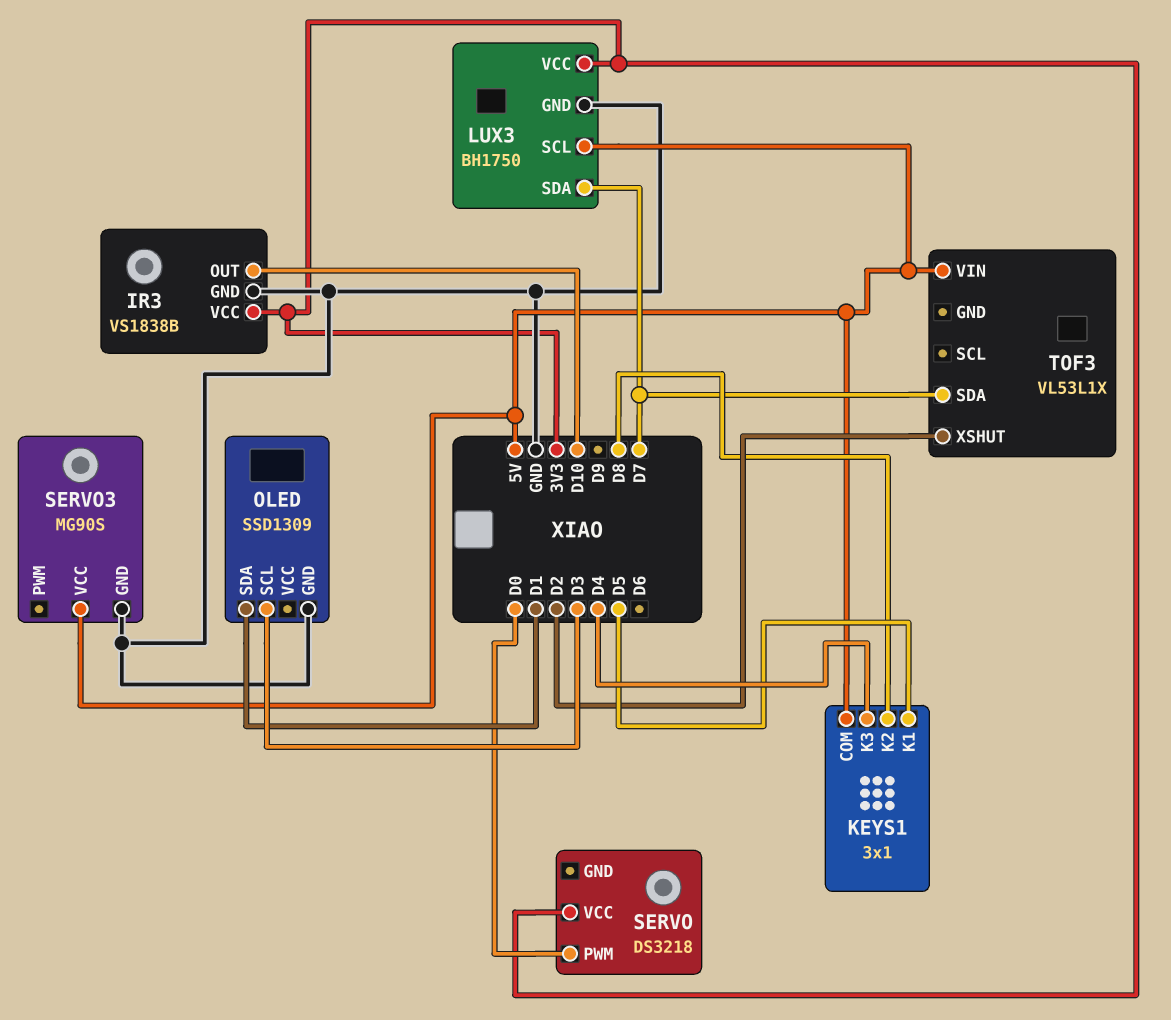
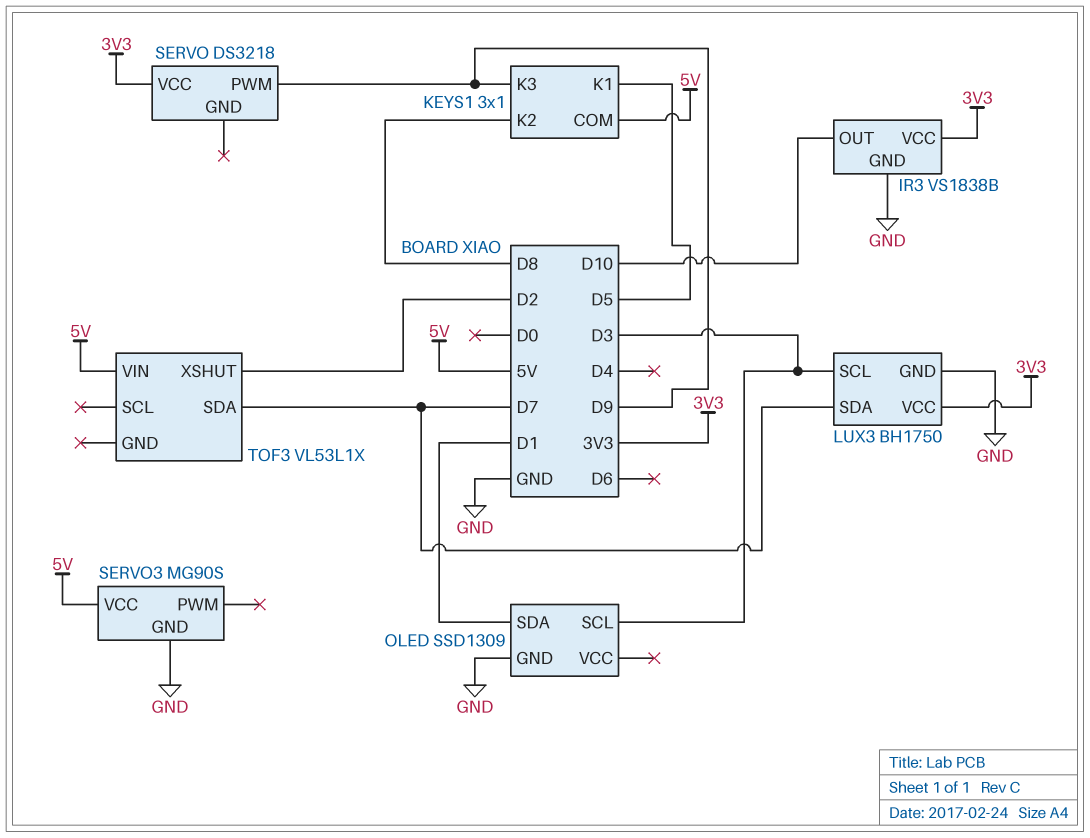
KEYS1 pin K3: D4 -> D9
LUX3 pin SCL: 5V -> D3
SERVO pin PWM: D0 -> D9

